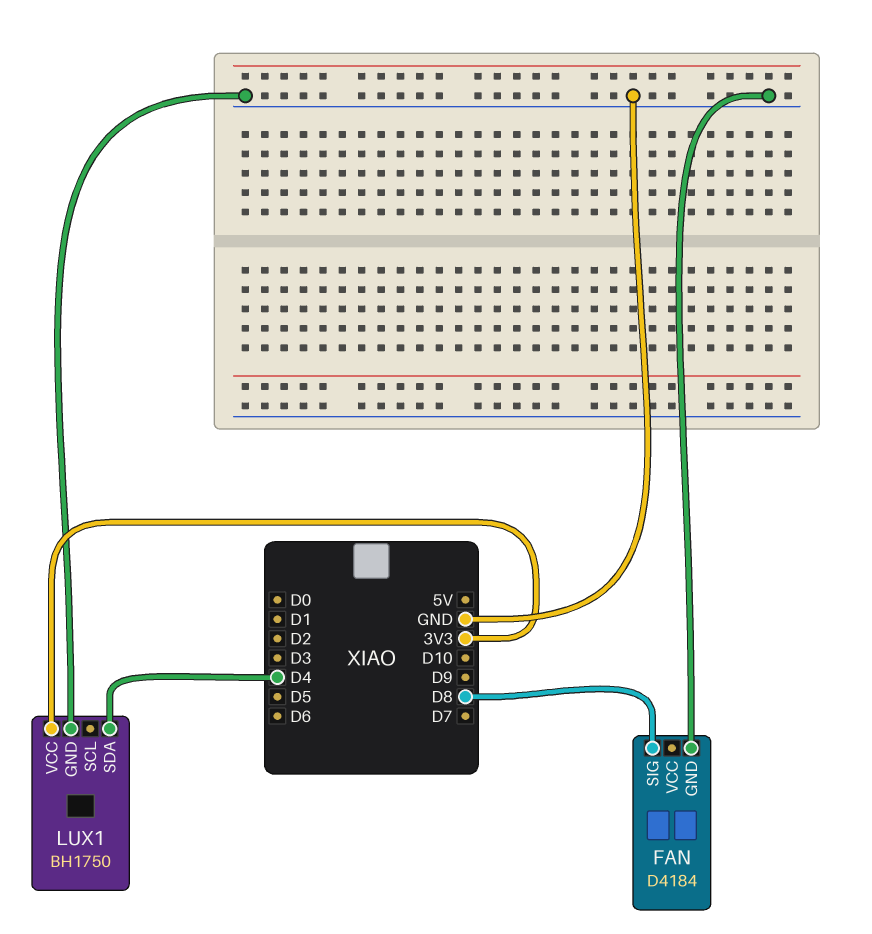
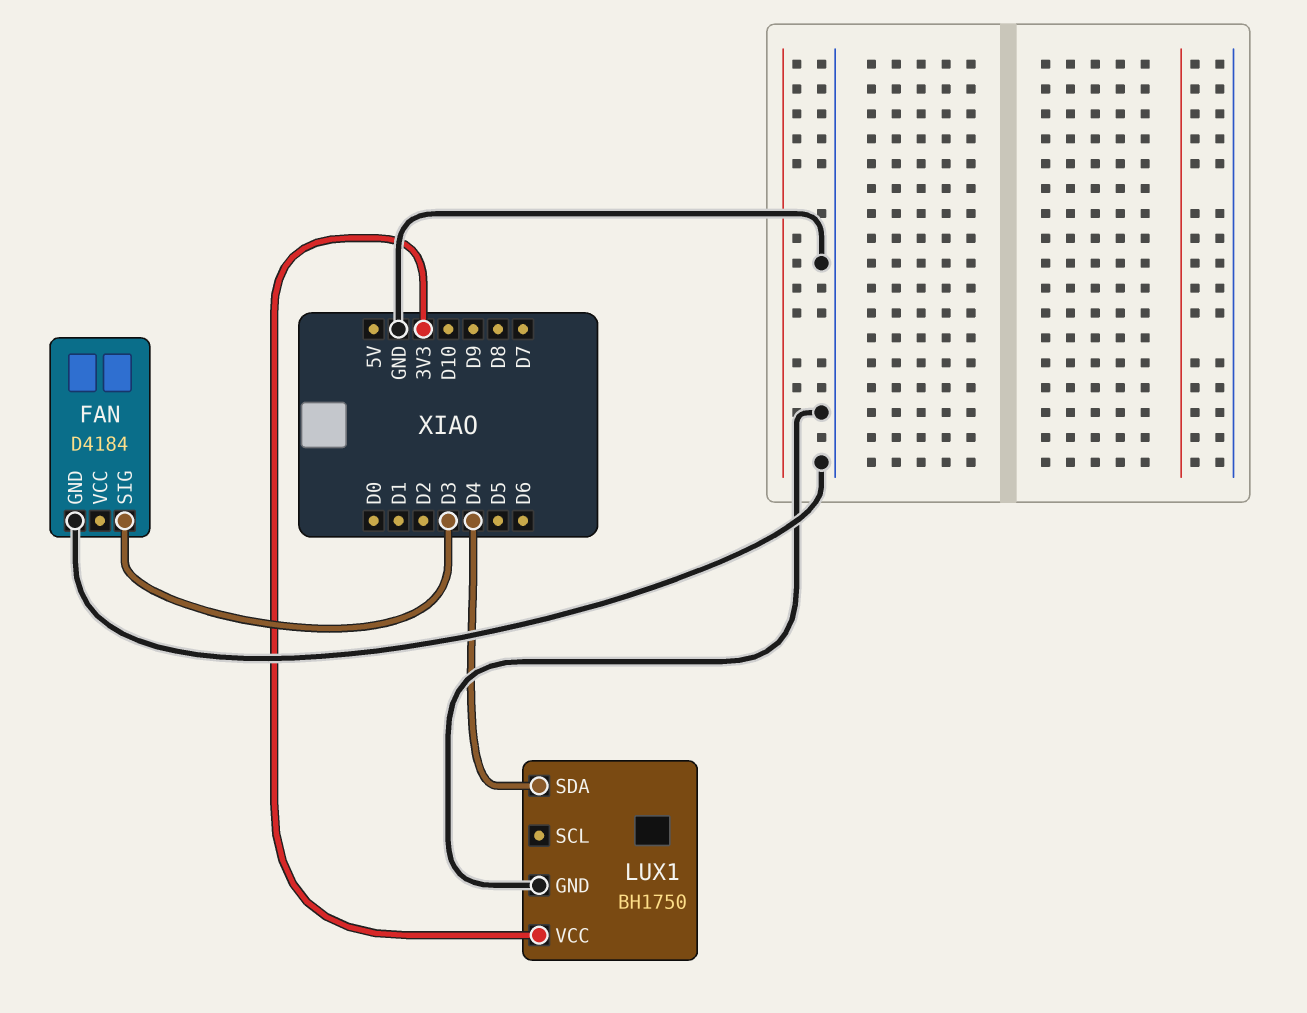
FAN pin SIG: D8 -> D3

